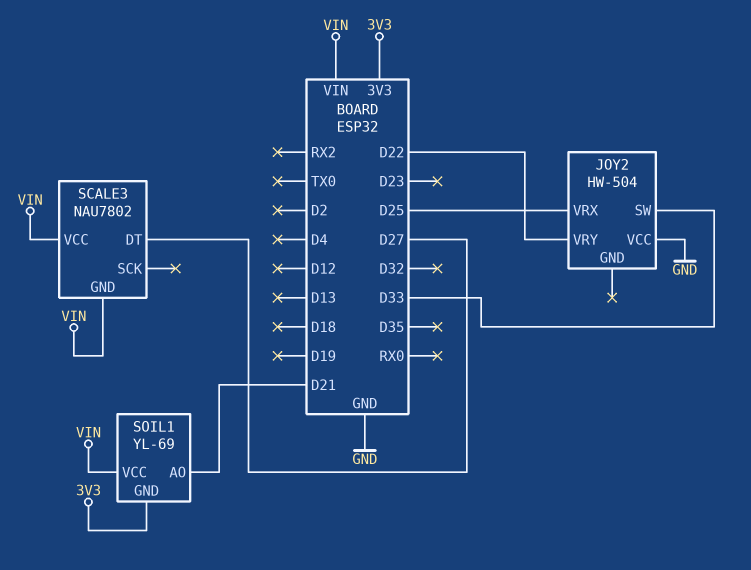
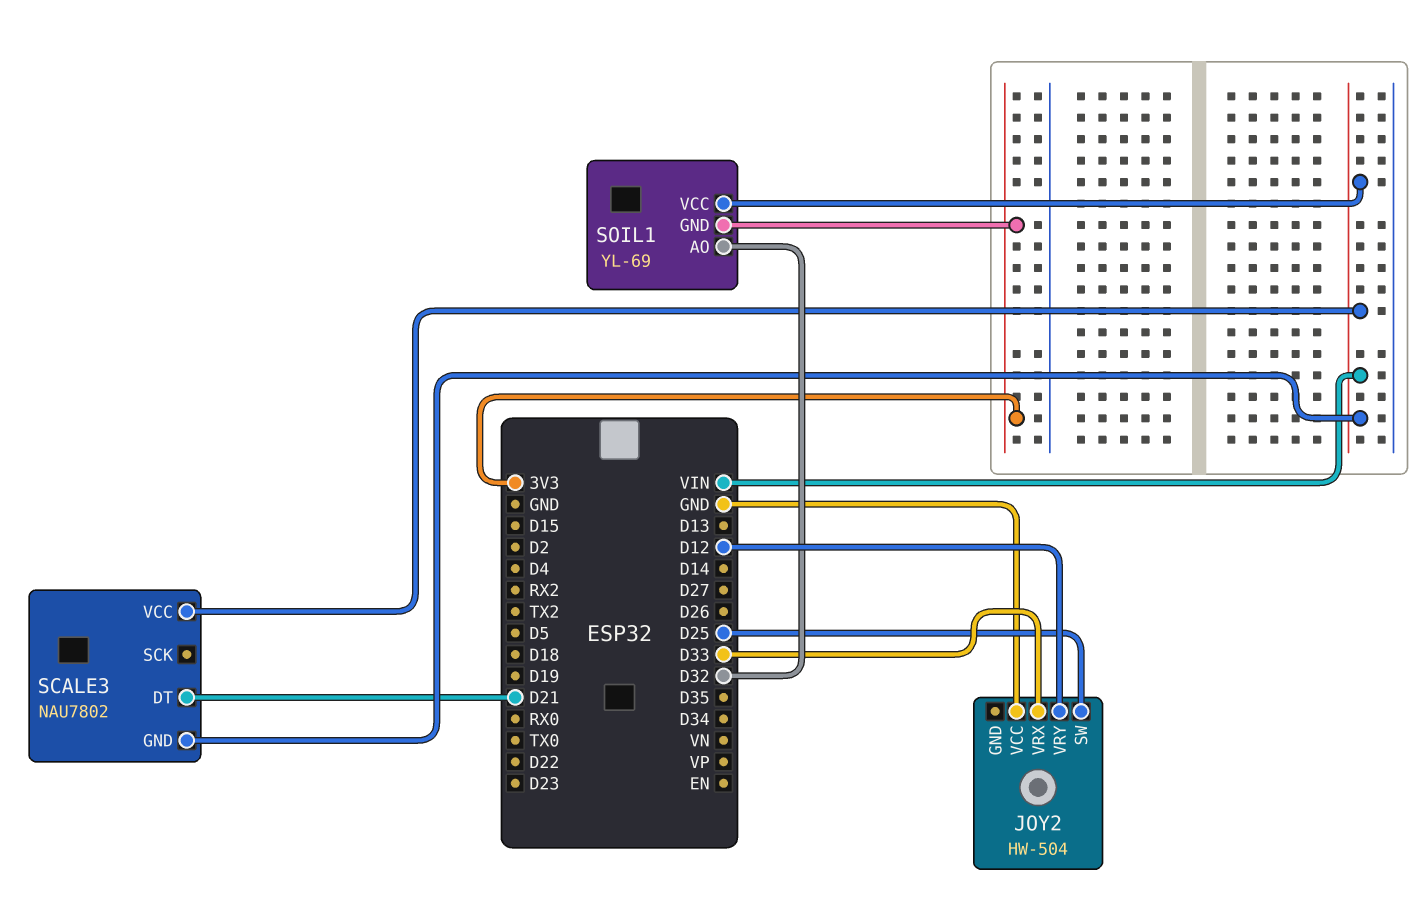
JOY2 pin SW: D33 -> D25
JOY2 pin VRX: D25 -> D33
JOY2 pin VRY: D22 -> D12
SCALE3 pin DT: D27 -> D21
SOIL1 pin AO: D21 -> D32

